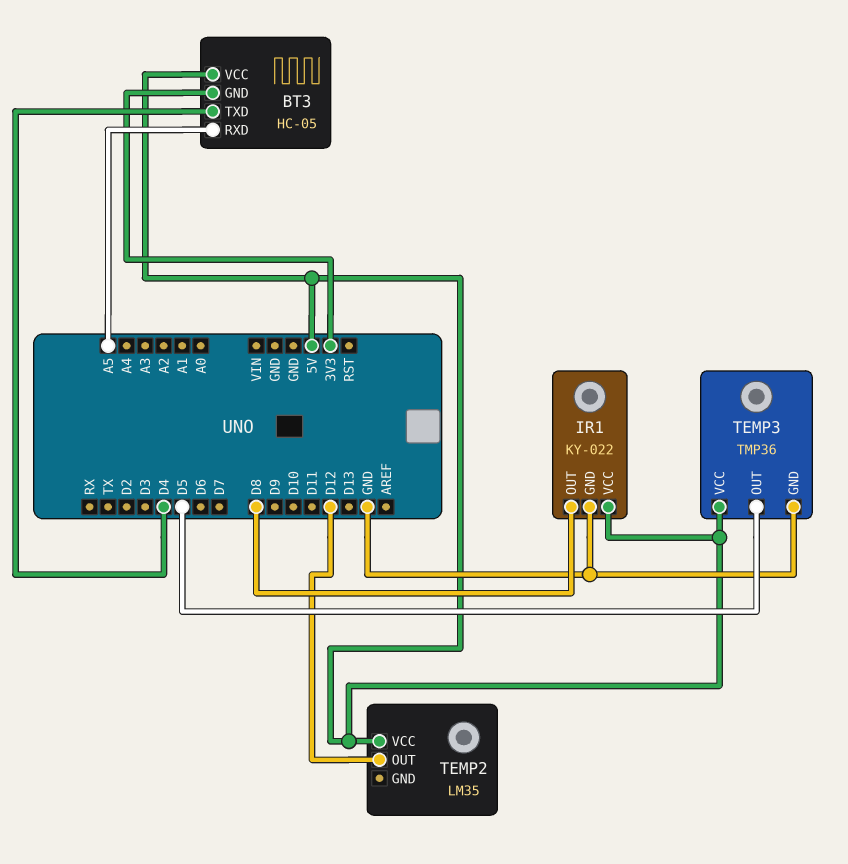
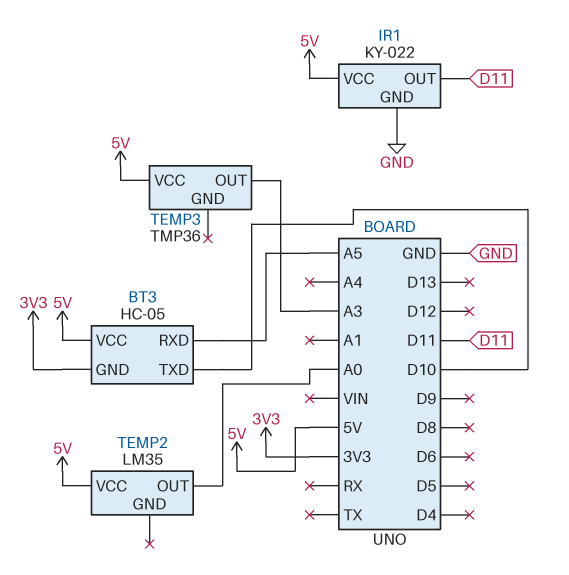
BT3 pin TXD: D4 -> D10
IR1 pin OUT: D8 -> D11
TEMP2 pin OUT: D12 -> A0
TEMP3 pin GND: GND -> none
TEMP3 pin OUT: D5 -> A3

